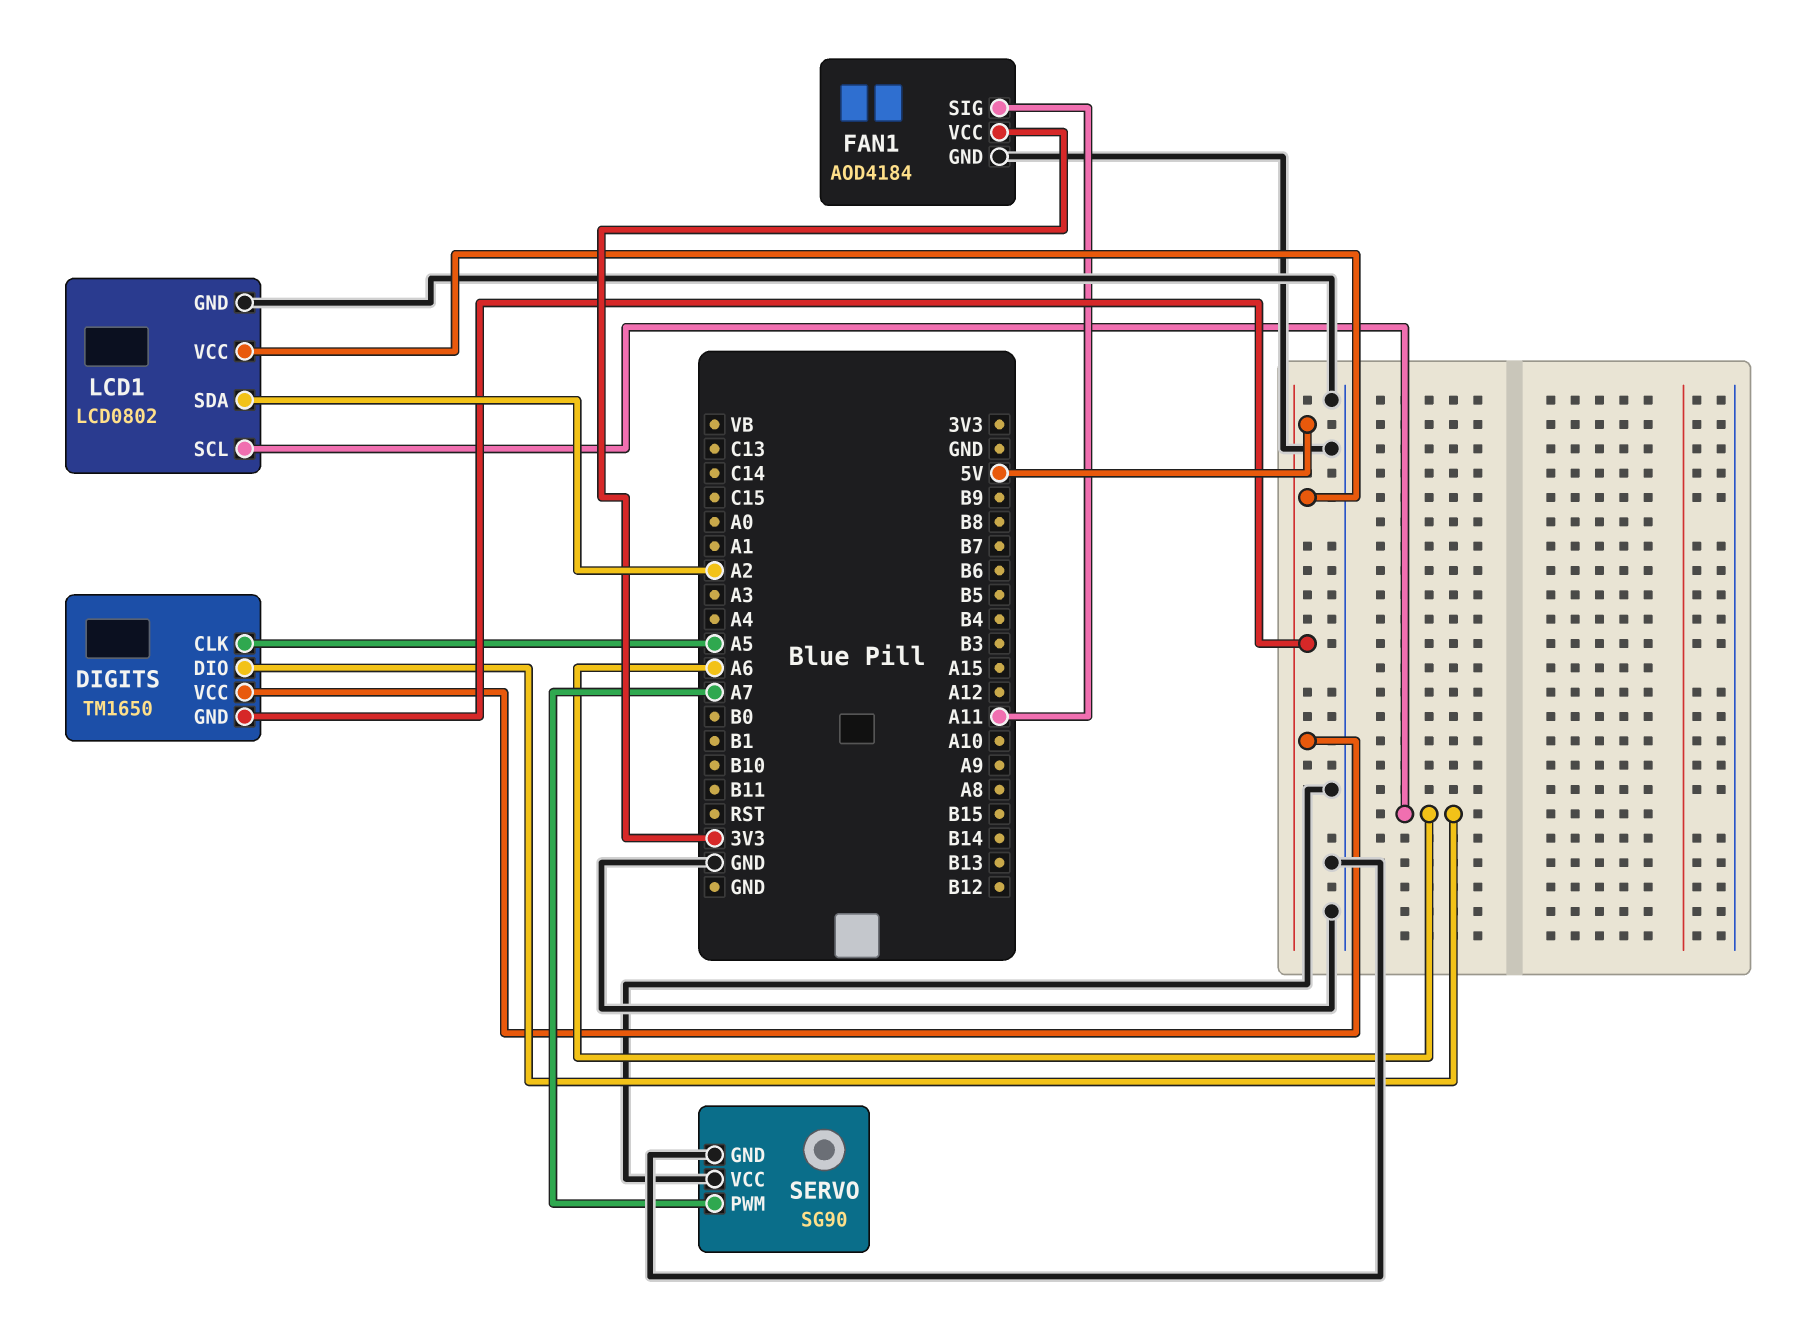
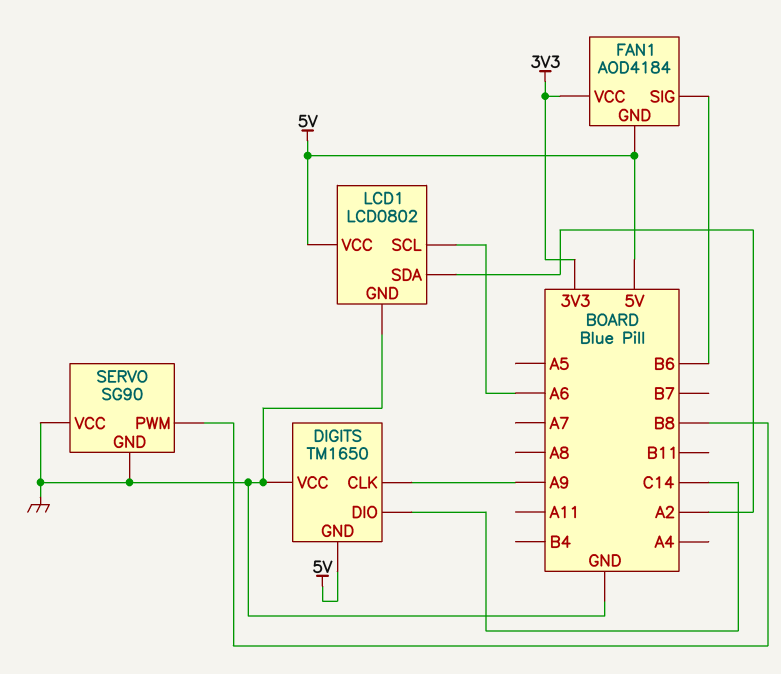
DIGITS pin CLK: A5 -> A9
DIGITS pin DIO: A6 -> C14
DIGITS pin VCC: 5V -> GND
FAN1 pin GND: GND -> 5V
FAN1 pin SIG: A11 -> B6
SERVO pin PWM: A7 -> B8

